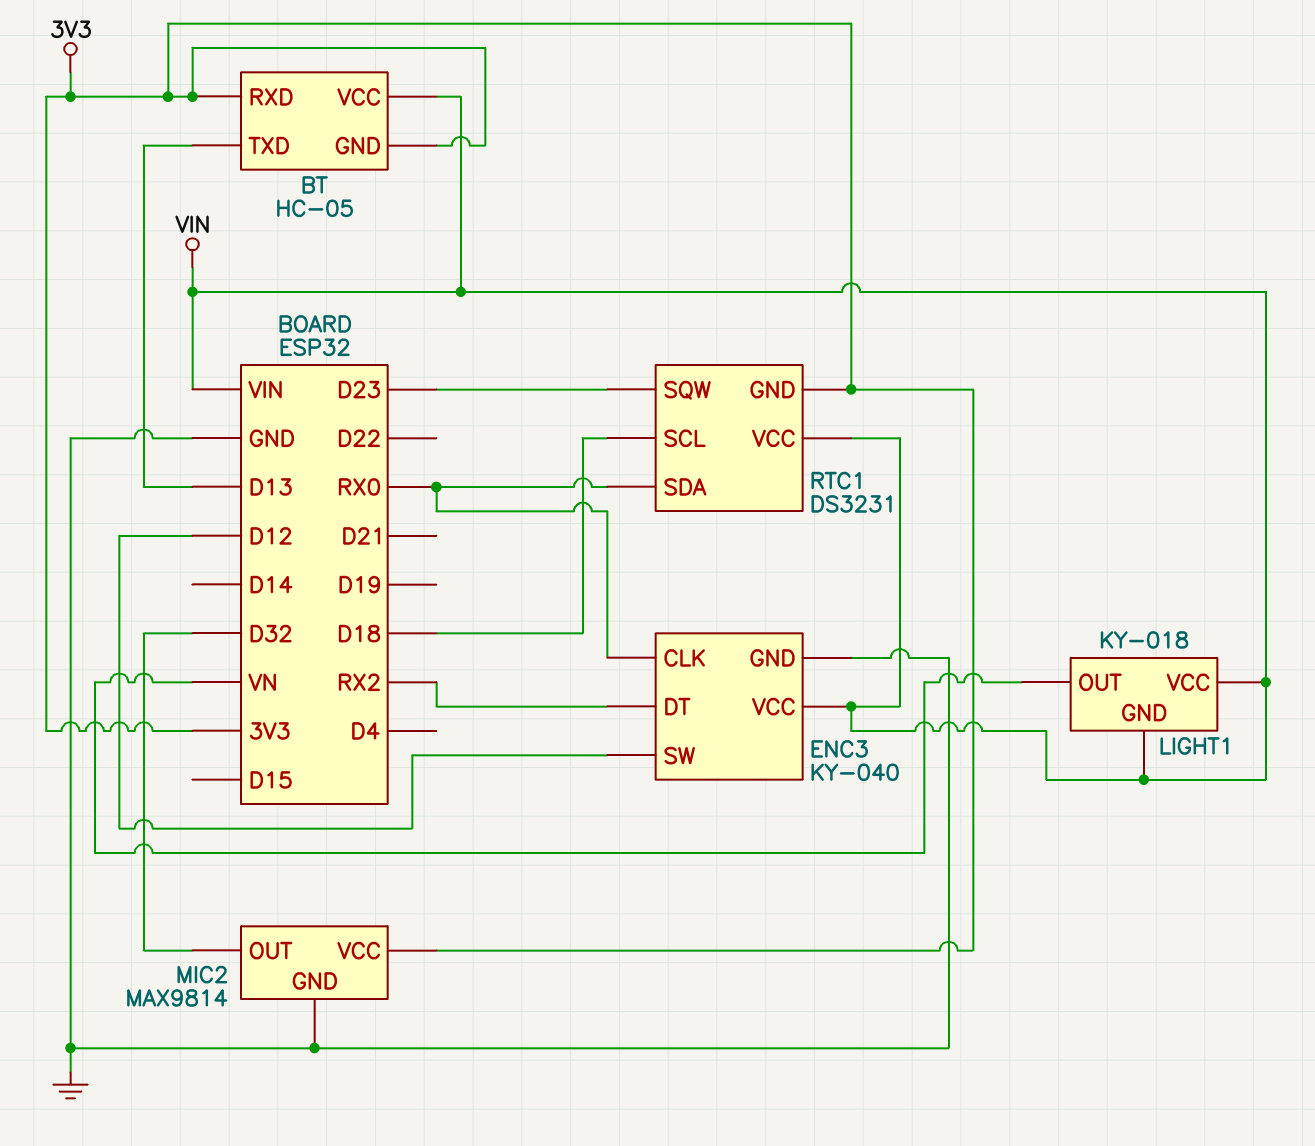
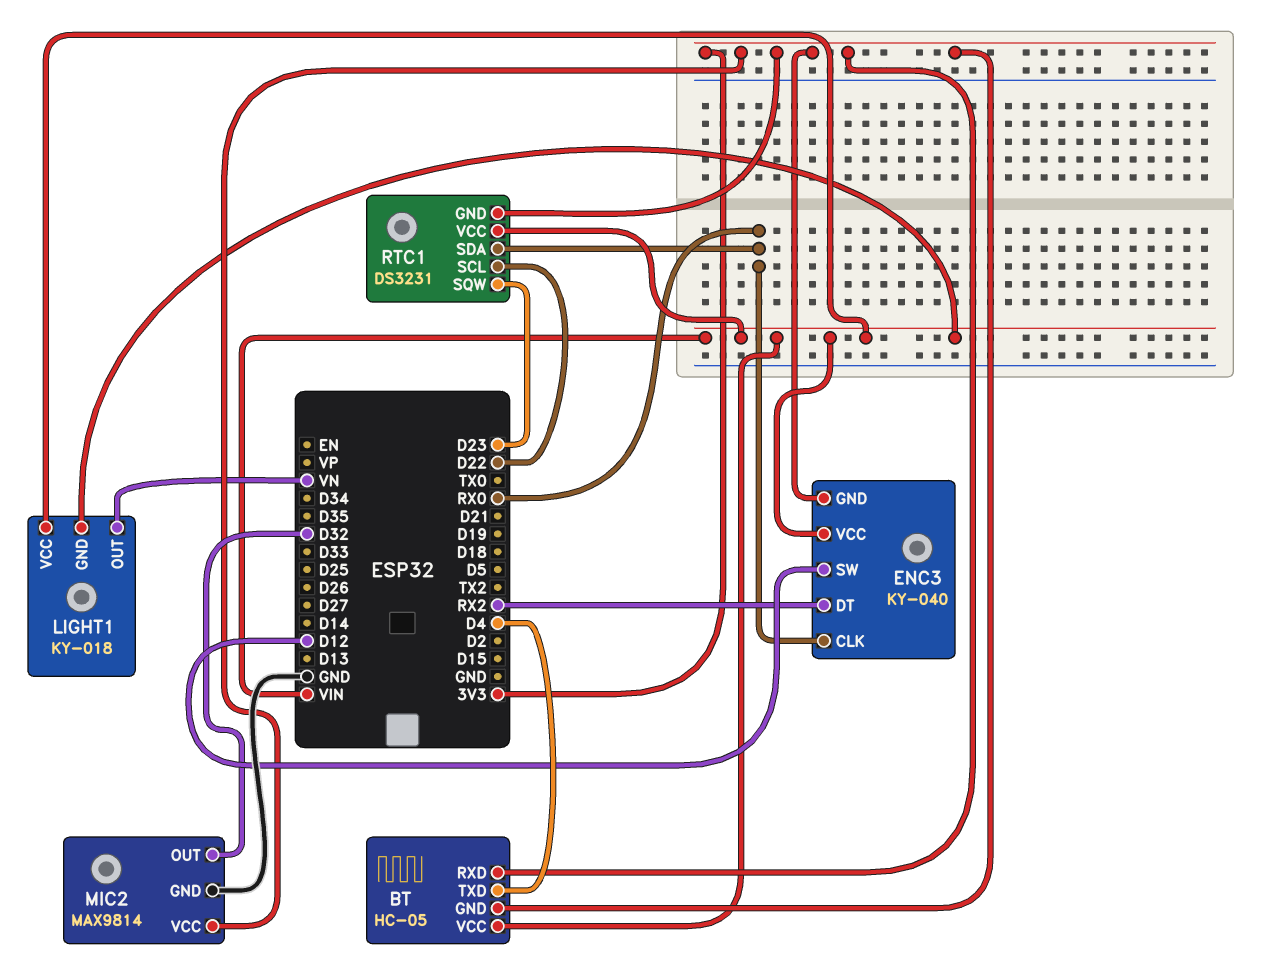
BT pin TXD: D13 -> D4
ENC3 pin GND: GND -> 3V3
RTC1 pin SCL: D18 -> D22

